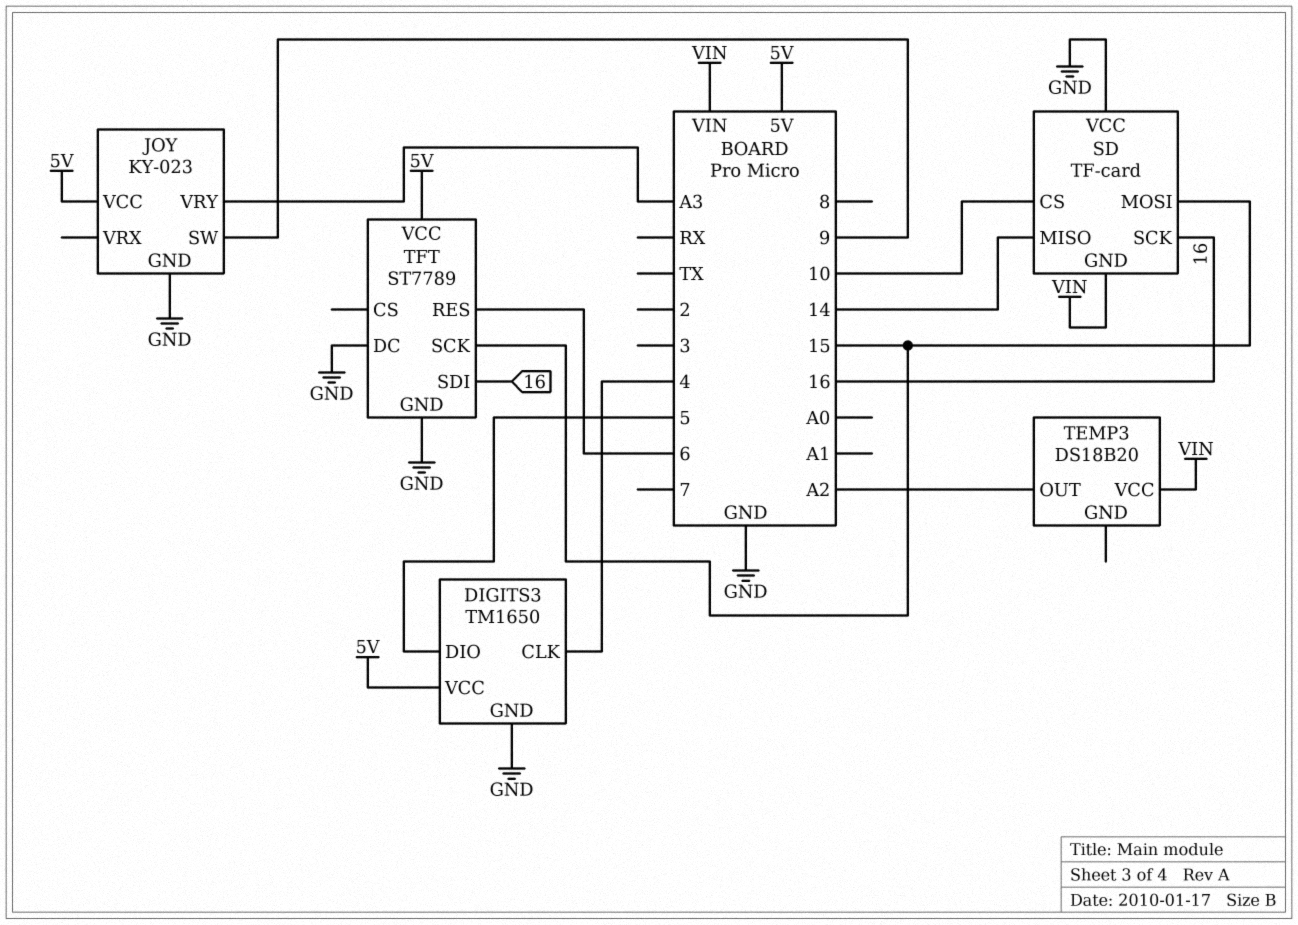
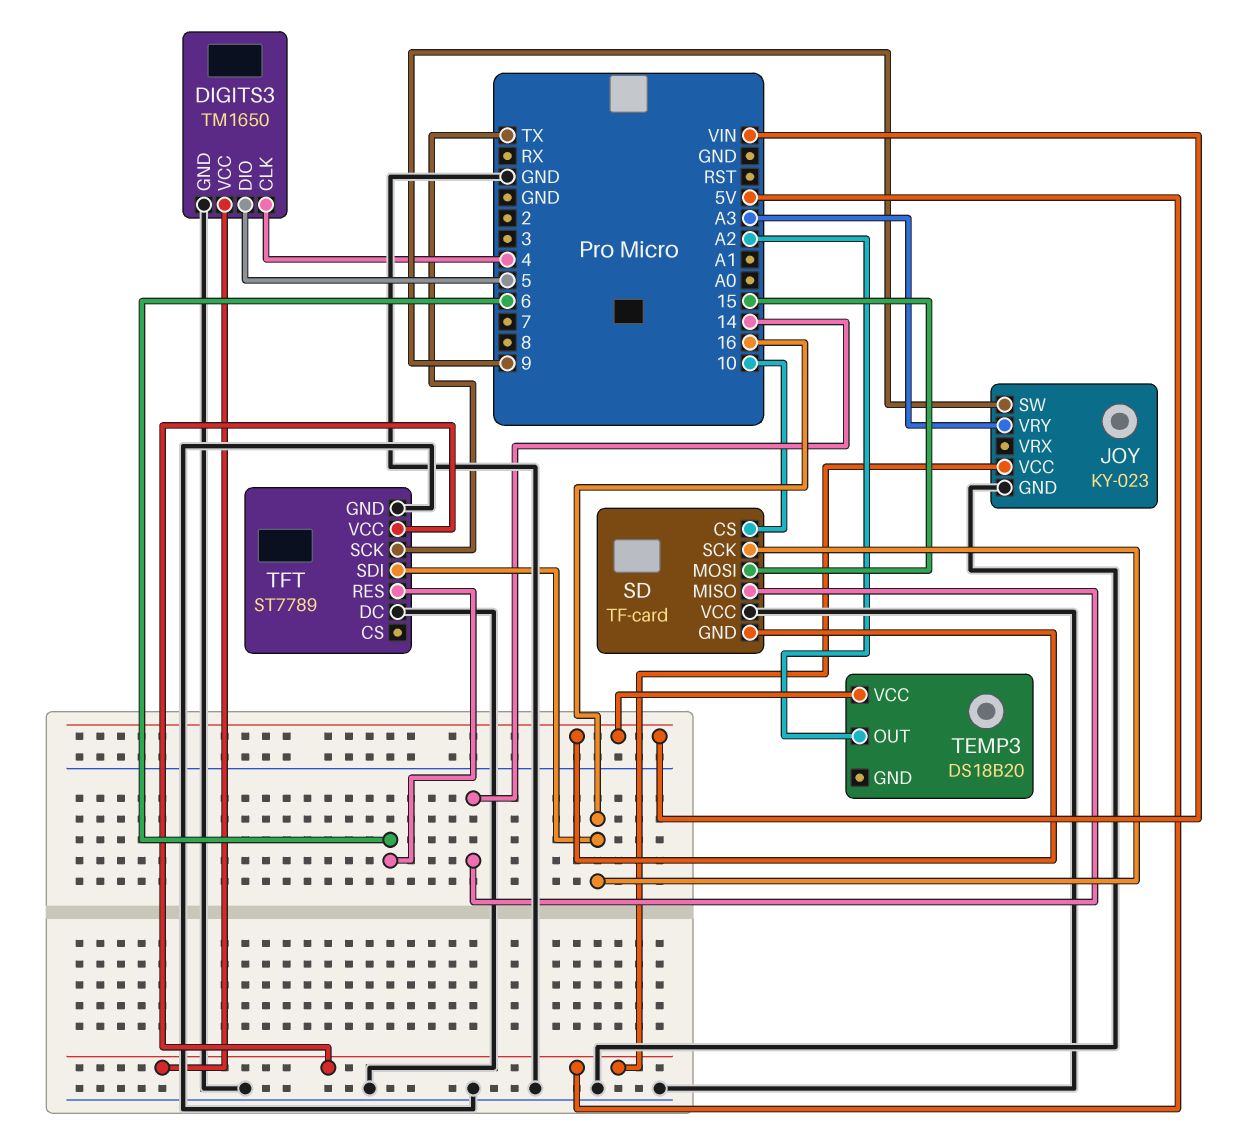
TFT pin SCK: 15 -> TX

